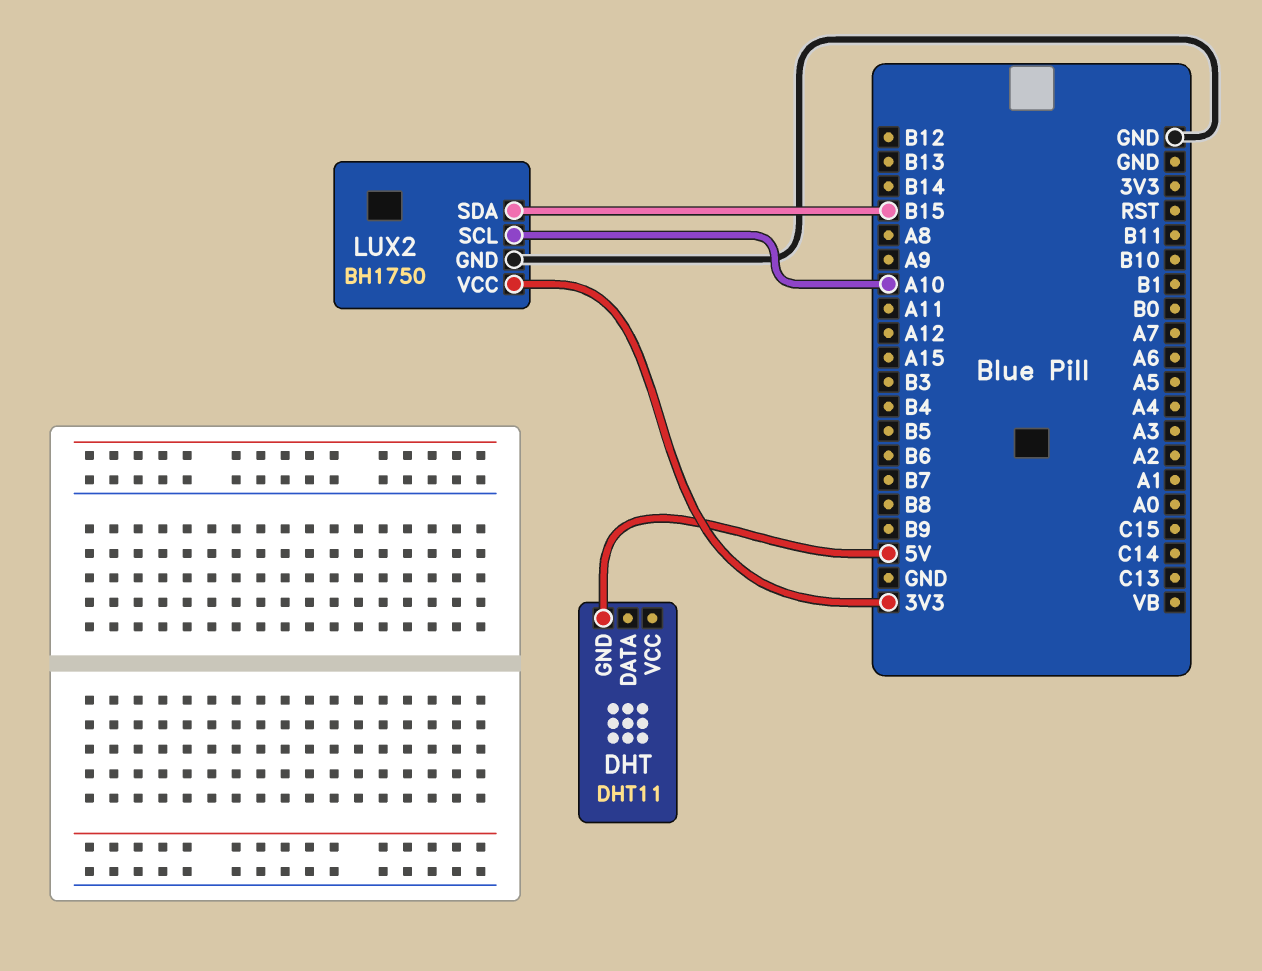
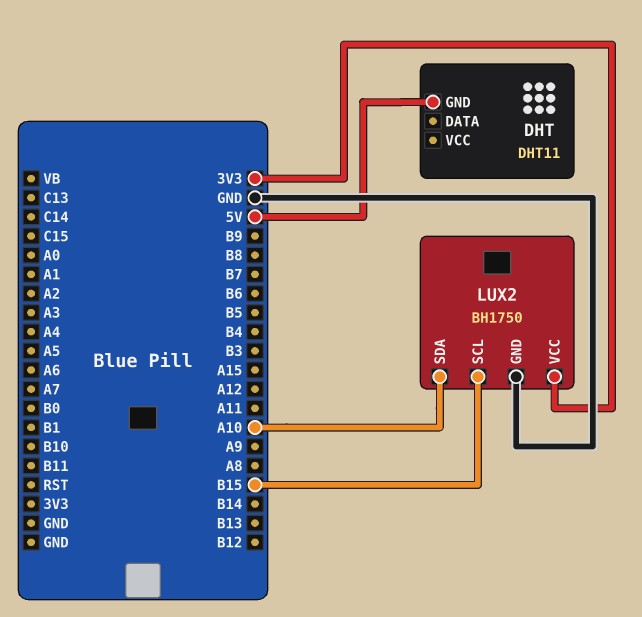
LUX2 pin SCL: A10 -> B15
LUX2 pin SDA: B15 -> A10

